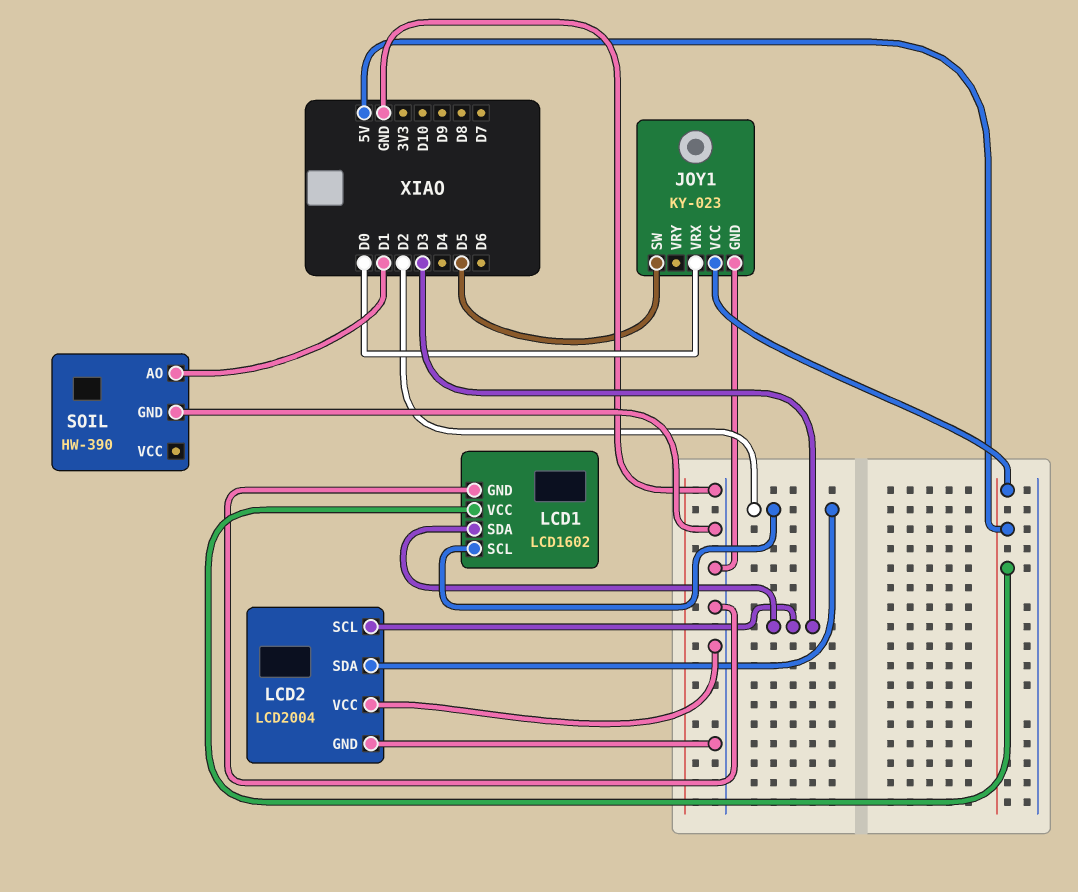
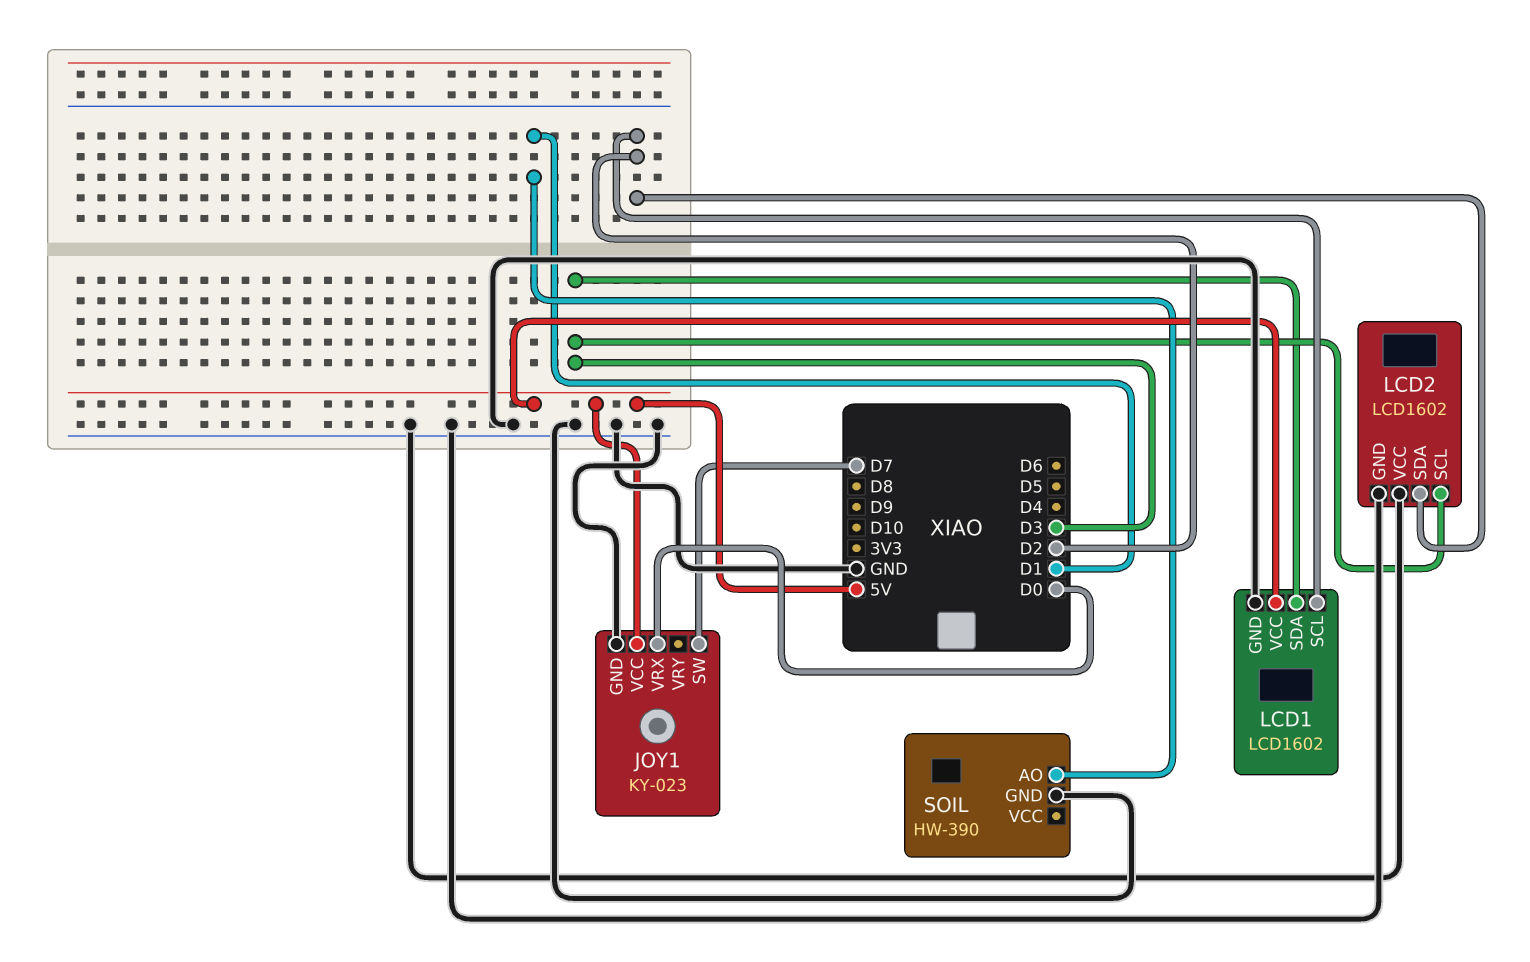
JOY1 pin SW: D5 -> D7
LCD2: LCD2004 -> LCD1602

